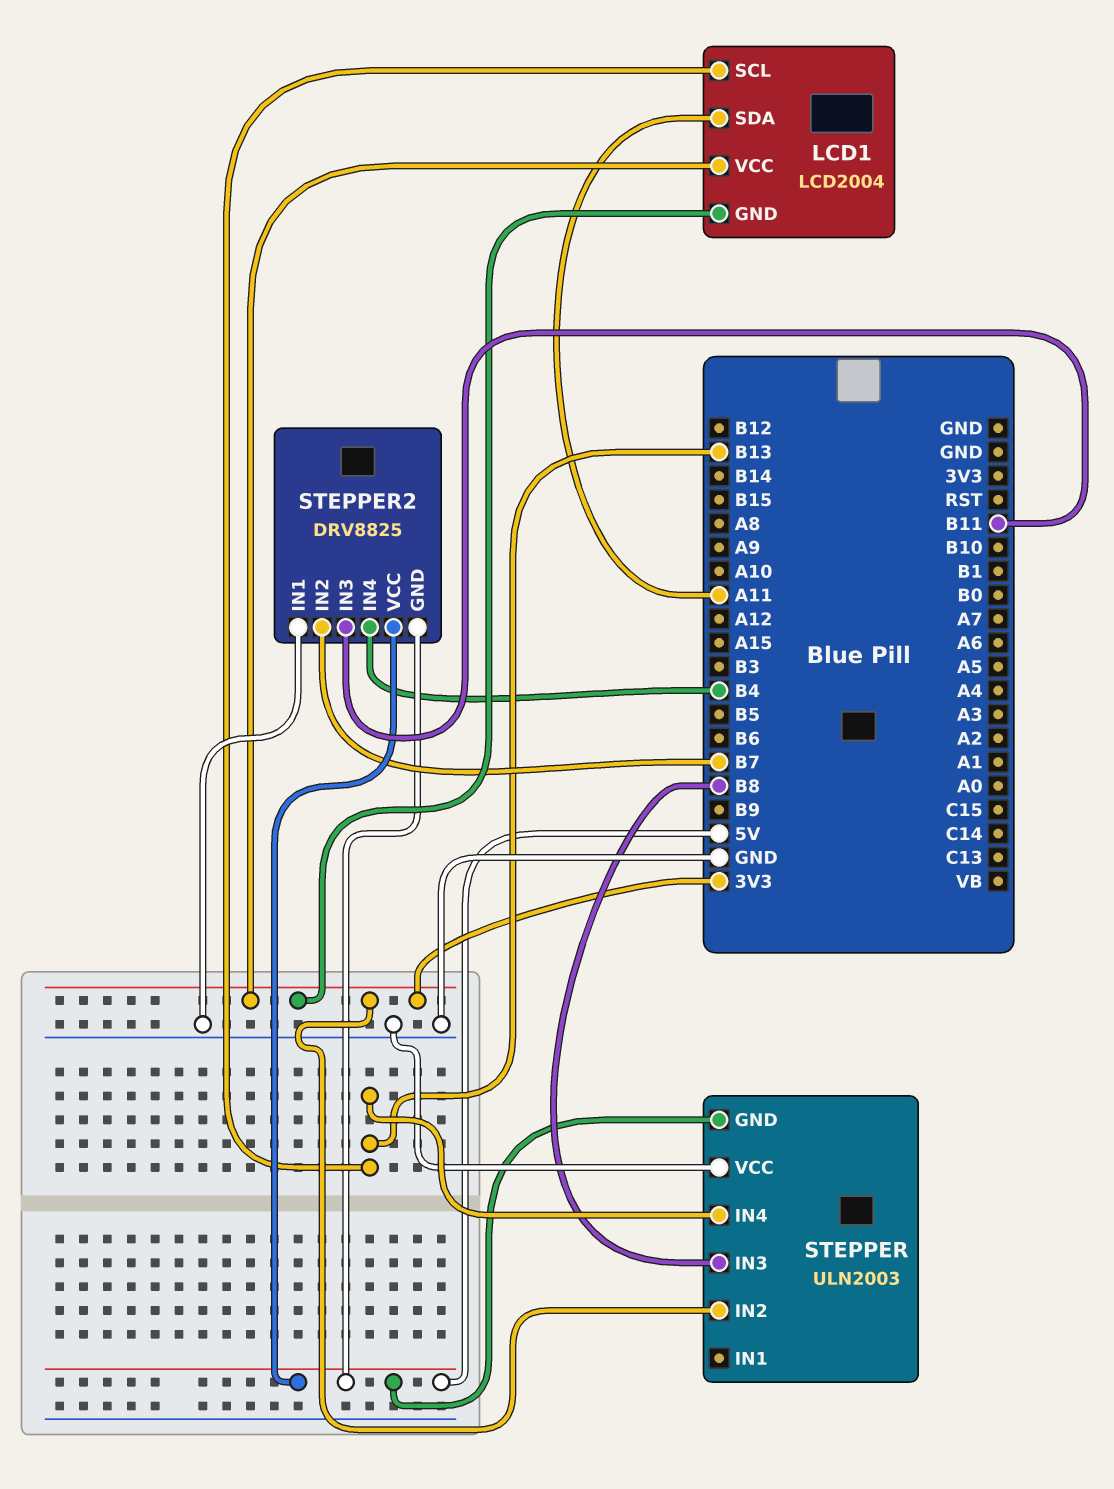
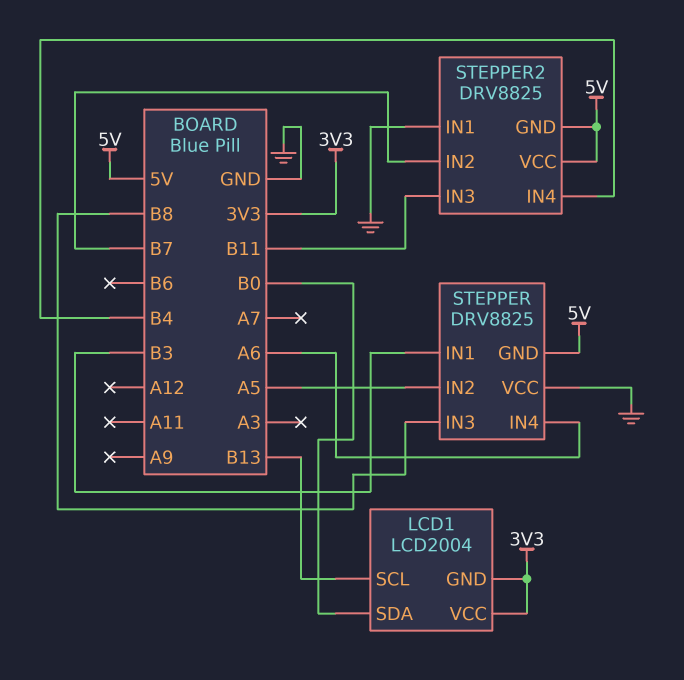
LCD1 pin SDA: A11 -> B0
STEPPER: ULN2003 -> DRV8825
STEPPER pin IN1: none -> B3
STEPPER pin IN2: 3V3 -> A5
STEPPER pin IN4: B13 -> A6

